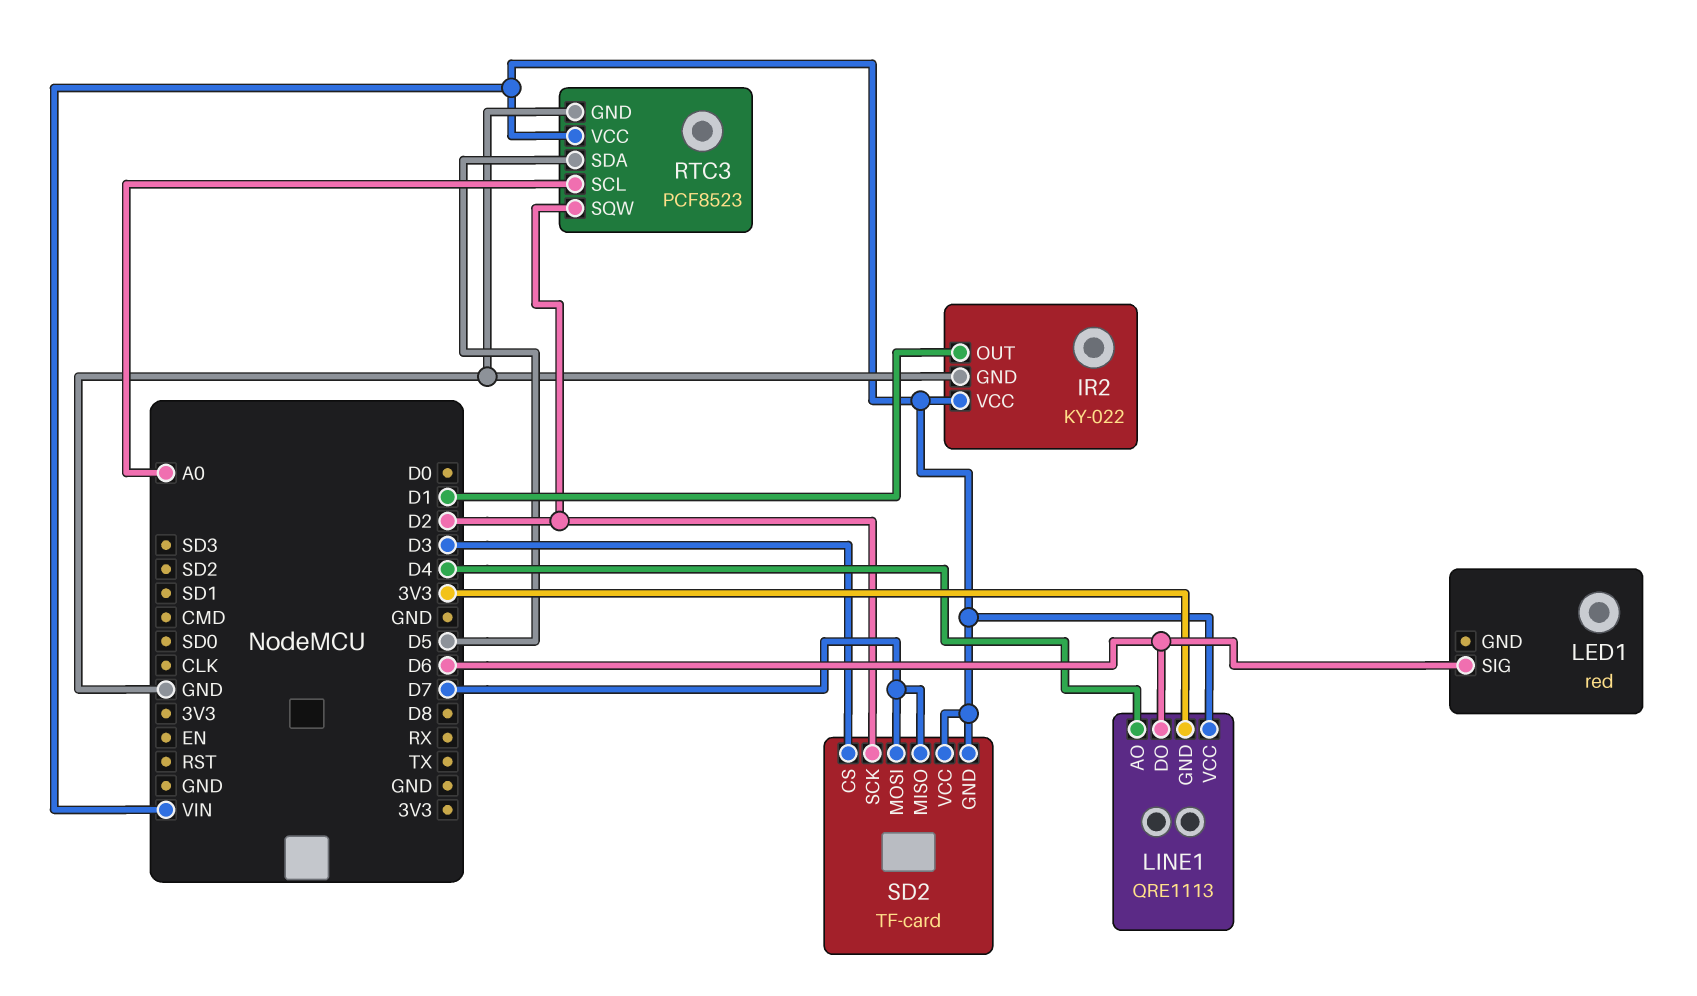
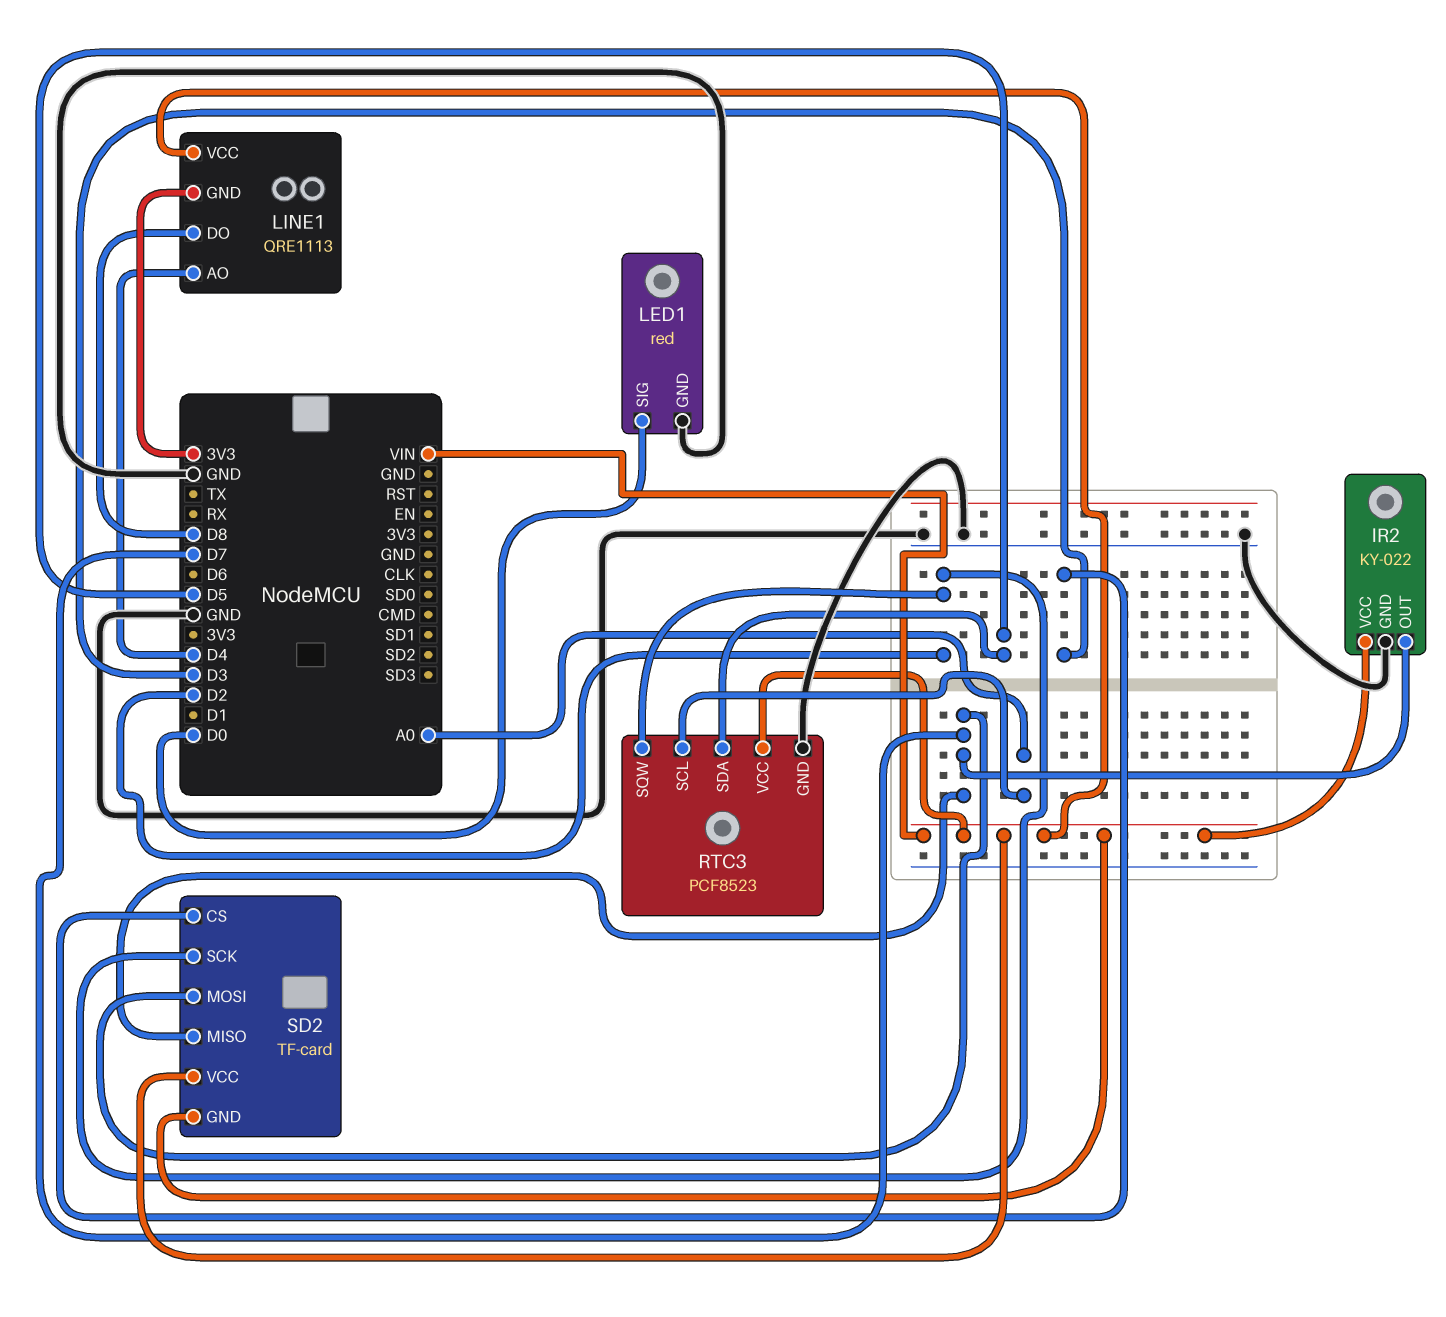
IR2 pin OUT: D1 -> D7
LED1 pin GND: none -> GND
LED1 pin SIG: D6 -> D0
LINE1 pin DO: D6 -> D8

